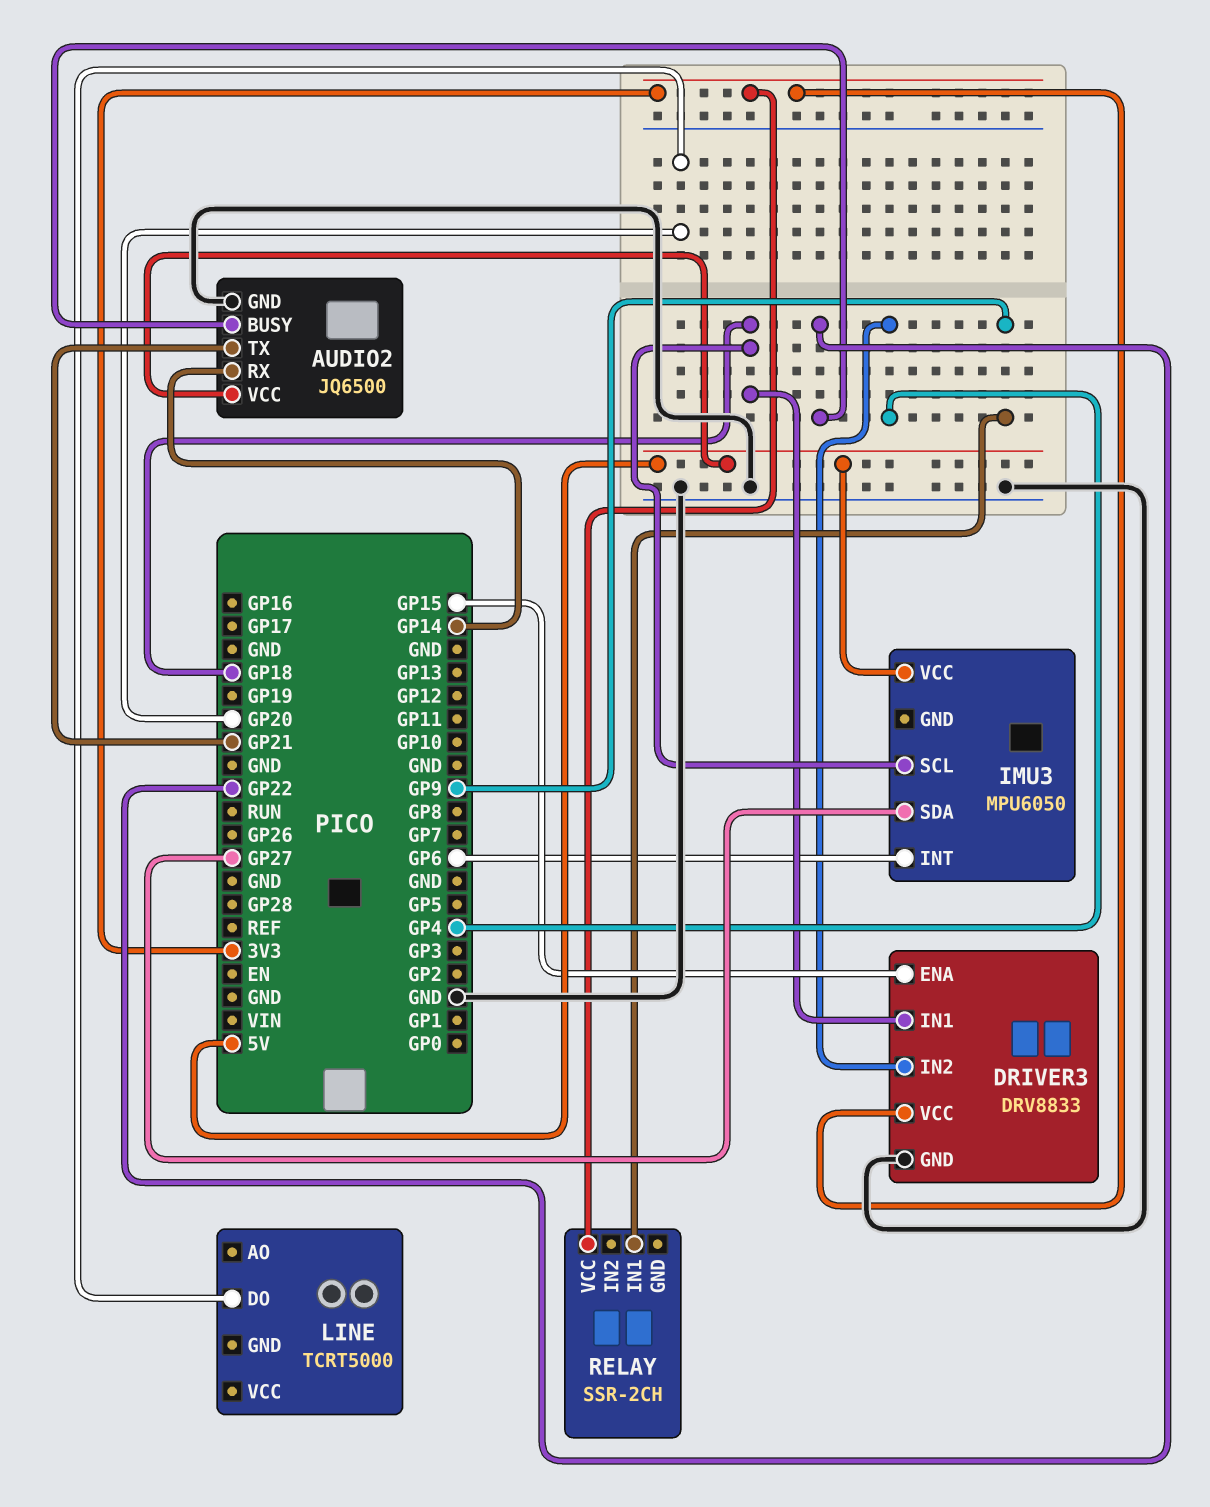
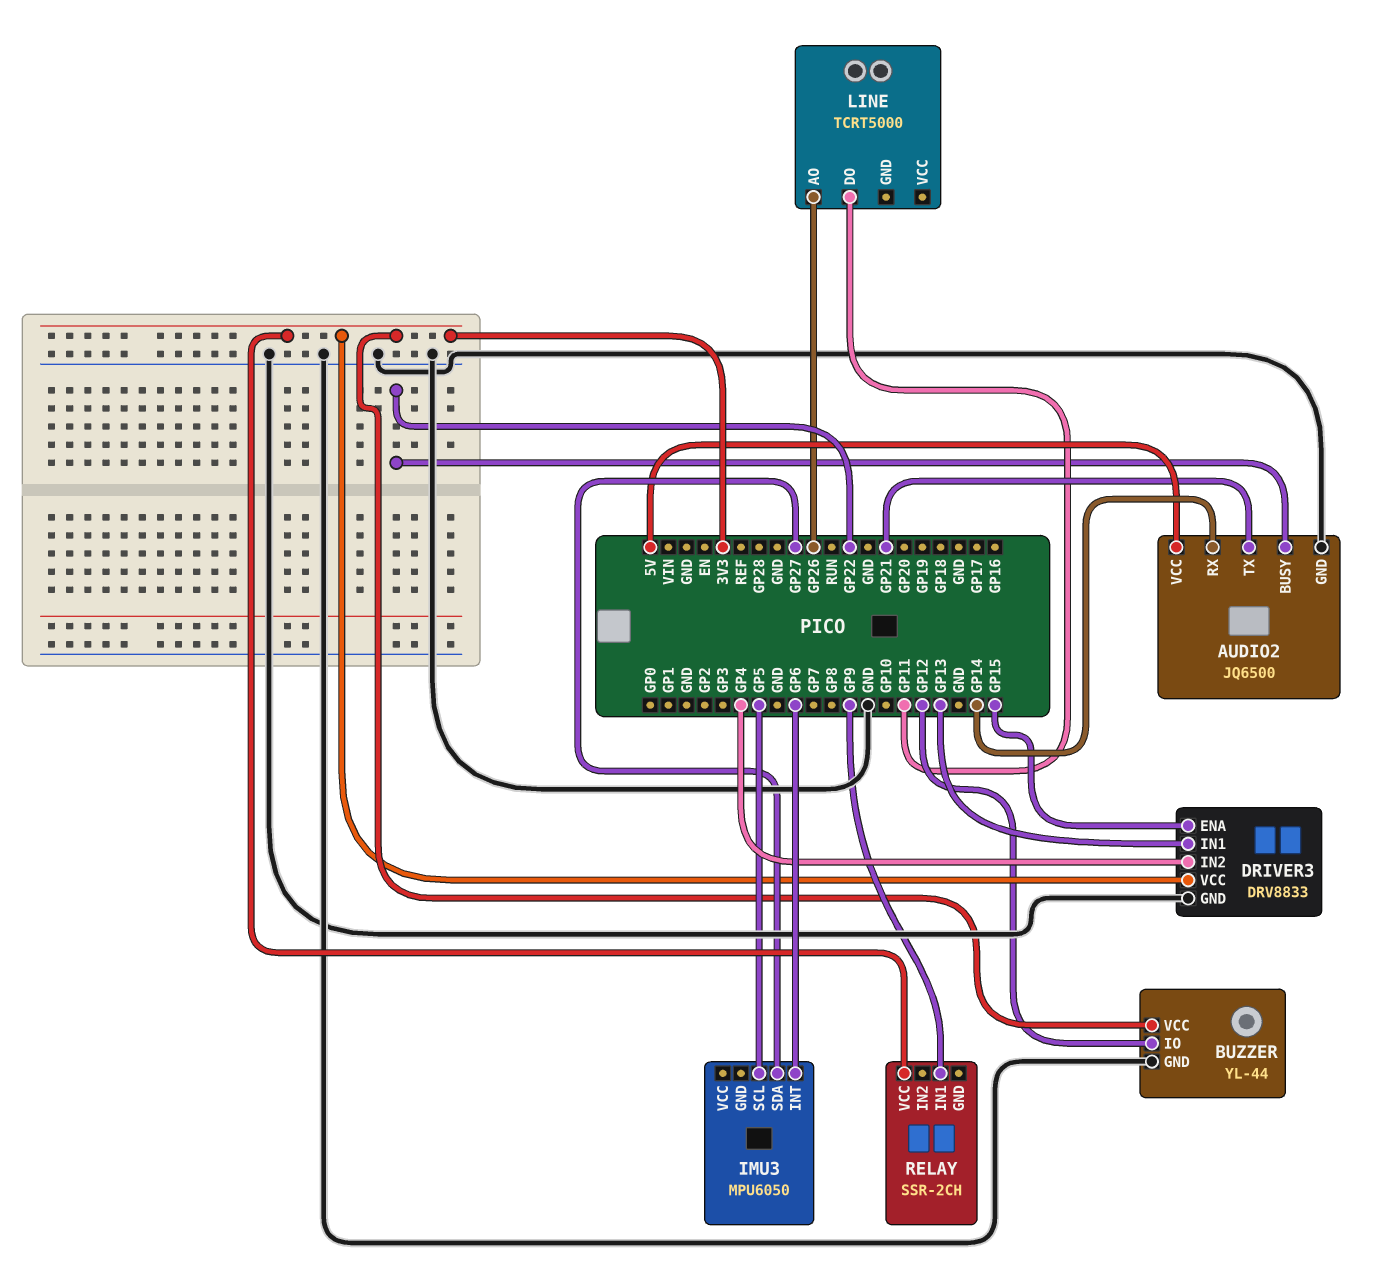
BUZZER: none -> YL-44
BUZZER pin GND: none -> GND
BUZZER pin IO: none -> GP12
BUZZER pin VCC: none -> 3V3
DRIVER3 pin IN1: GP18 -> GP13
IMU3 pin SCL: GP18 -> GP5
IMU3 pin VCC: 5V -> none
LINE pin AO: none -> GP26
LINE pin DO: GP20 -> GP11

